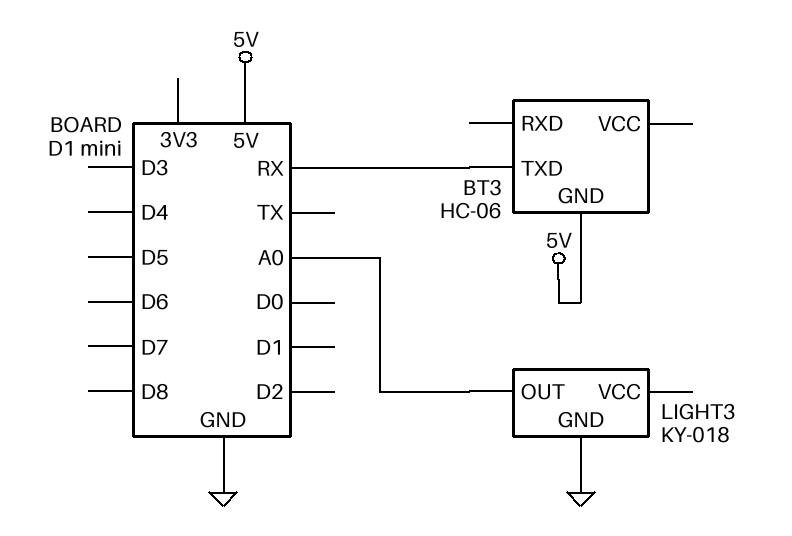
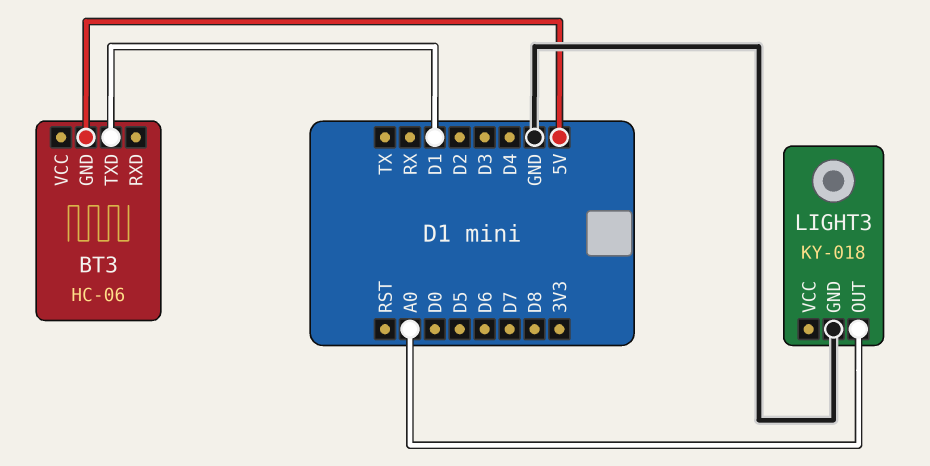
BT3 pin TXD: RX -> D1

